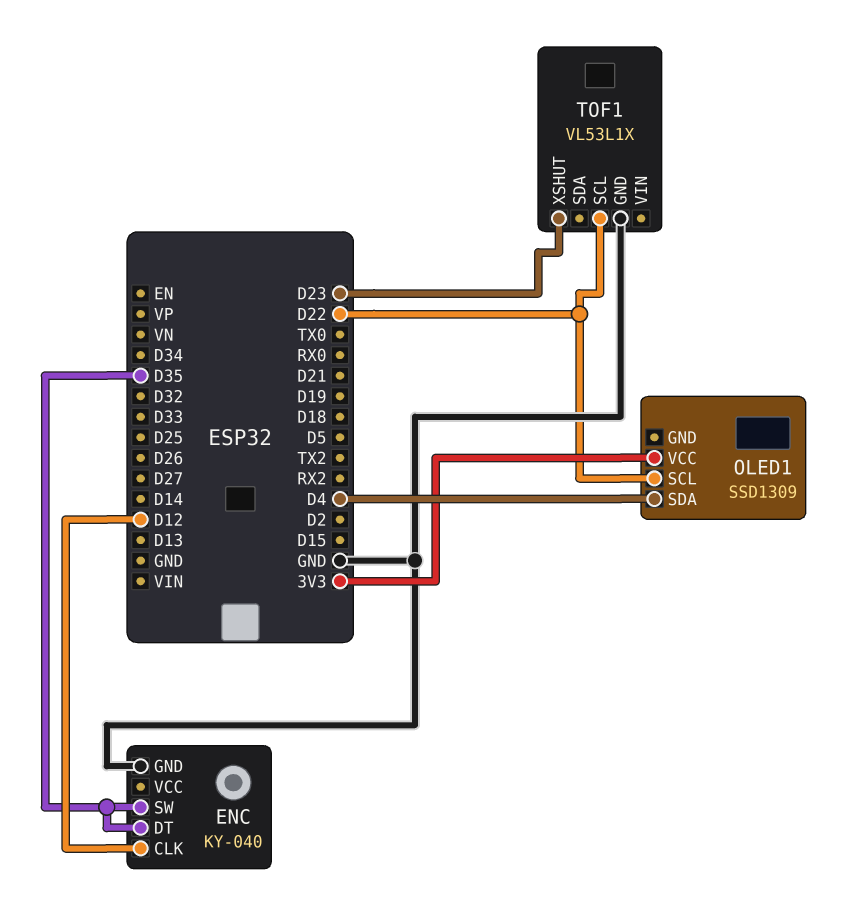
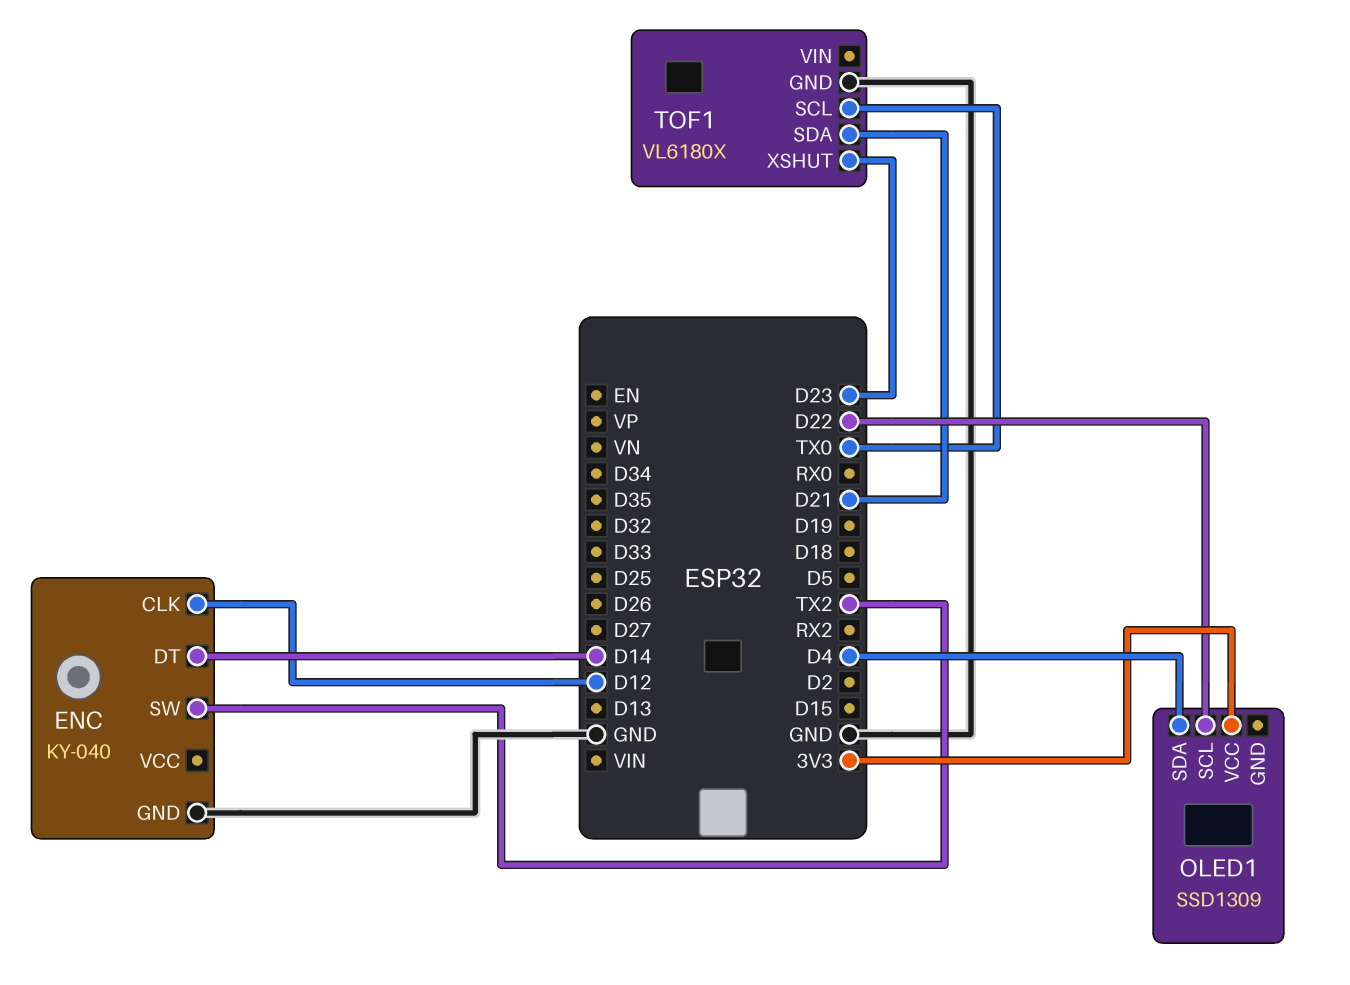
ENC pin DT: D35 -> D14
ENC pin SW: D35 -> TX2
TOF1: VL53L1X -> VL6180X
TOF1 pin SCL: D22 -> TX0
TOF1 pin SDA: none -> D21

